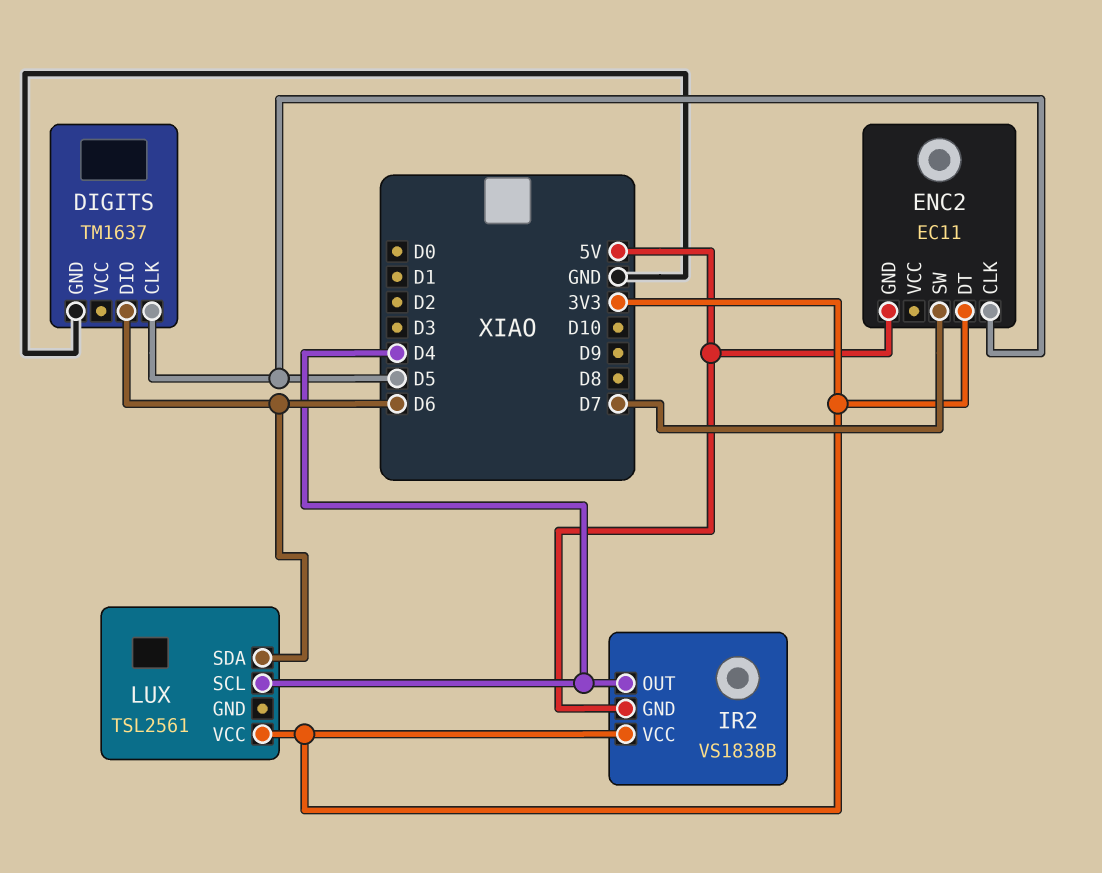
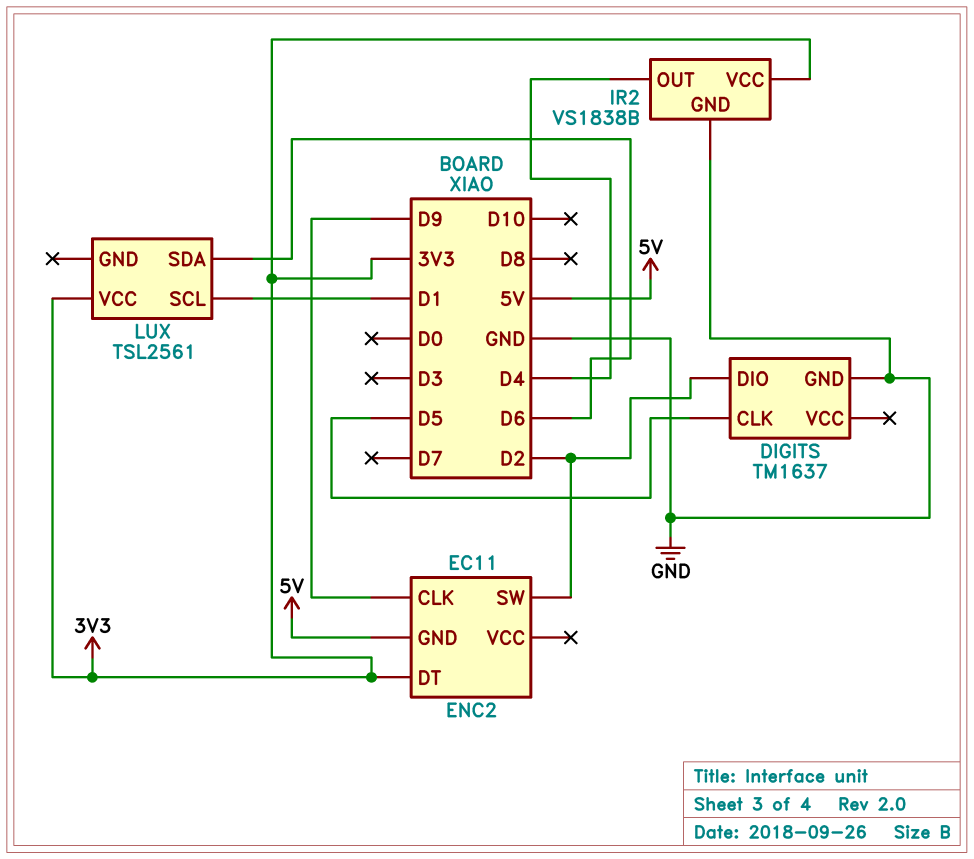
DIGITS pin DIO: D6 -> D2
ENC2 pin CLK: D5 -> D9
ENC2 pin SW: D7 -> D2
IR2 pin GND: 5V -> GND
LUX pin SCL: D4 -> D1

